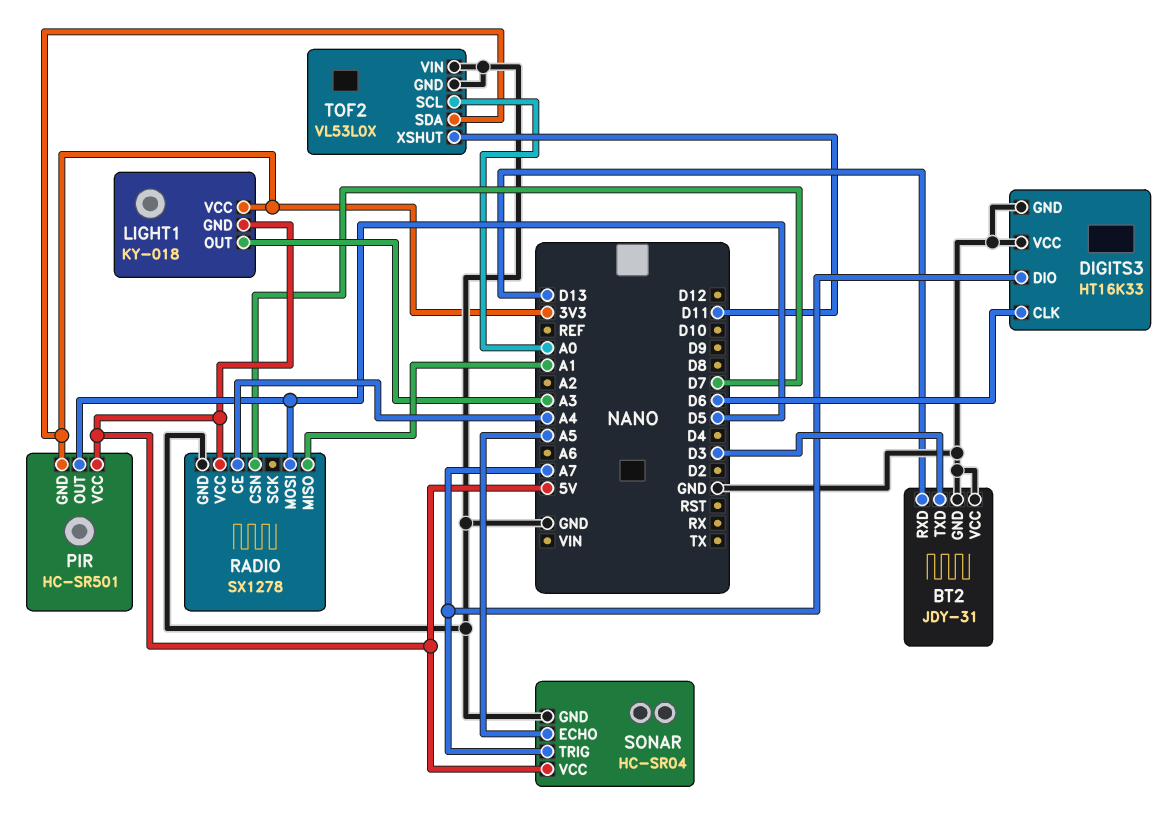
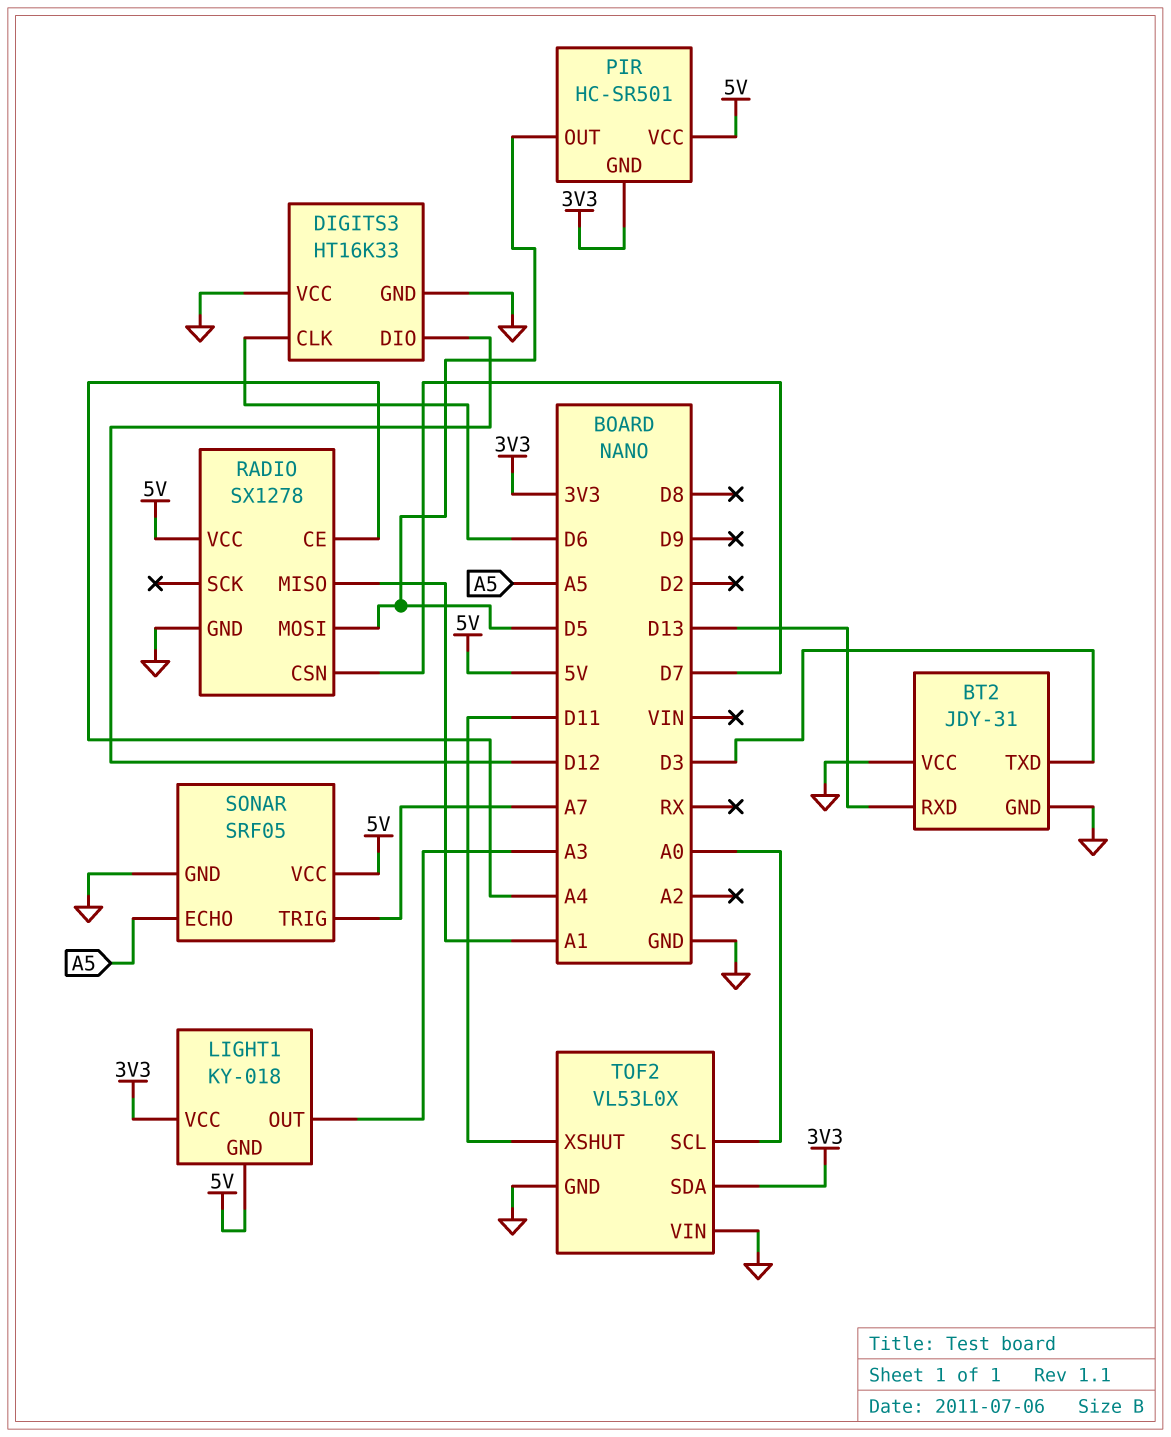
DIGITS3 pin DIO: A7 -> D12
SONAR: HC-SR04 -> SRF05

